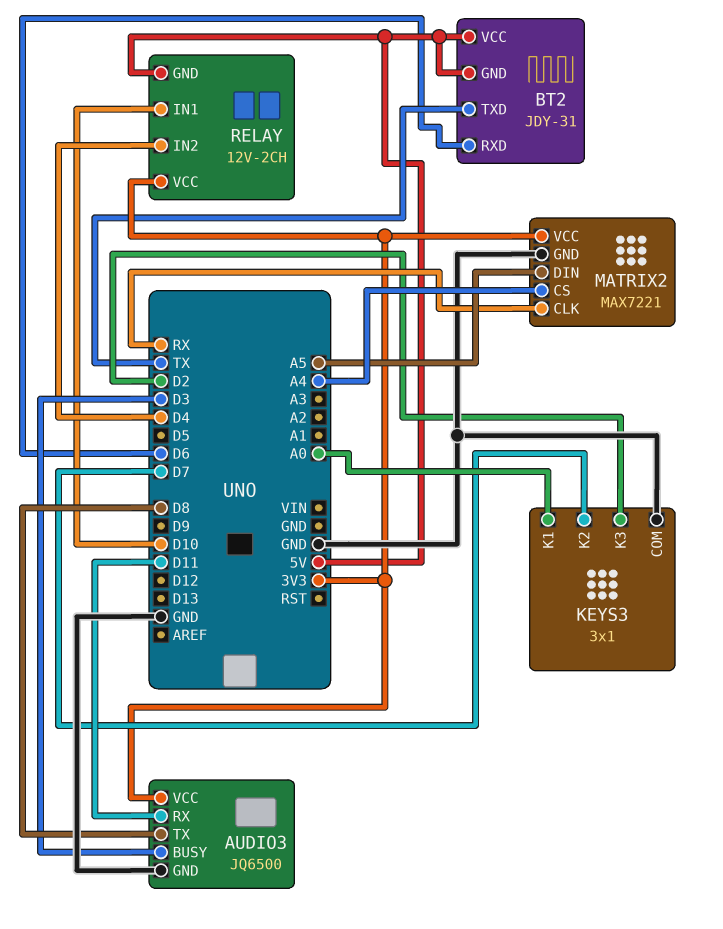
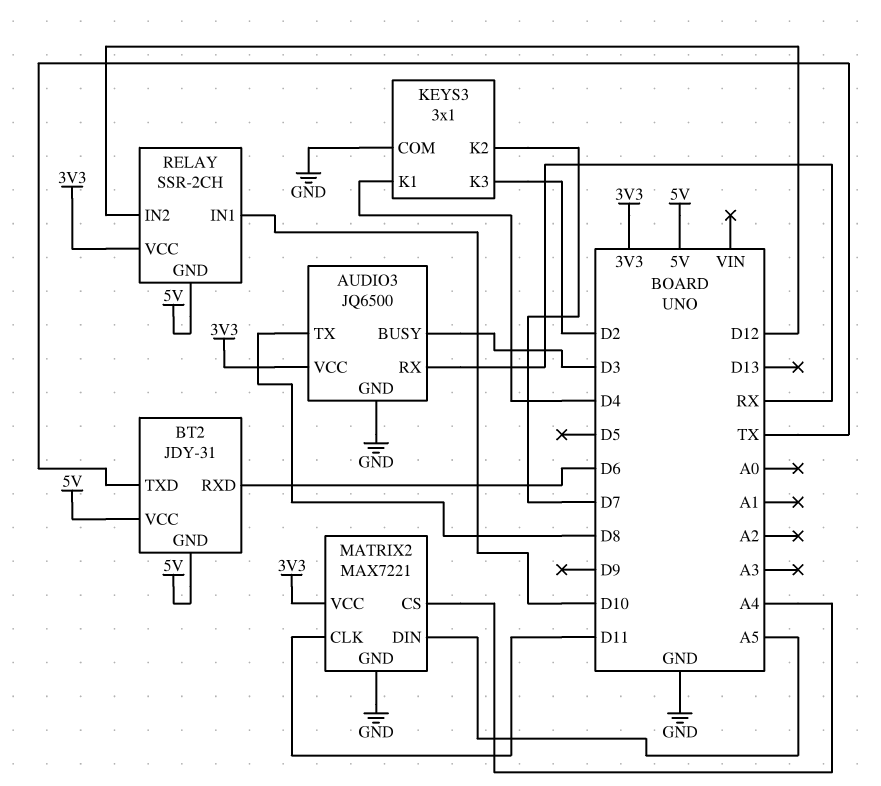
AUDIO3 pin RX: D11 -> RX
KEYS3 pin K1: A0 -> D4
MATRIX2 pin CLK: RX -> D11
RELAY: 12V-2CH -> SSR-2CH
RELAY pin IN2: D4 -> D12

